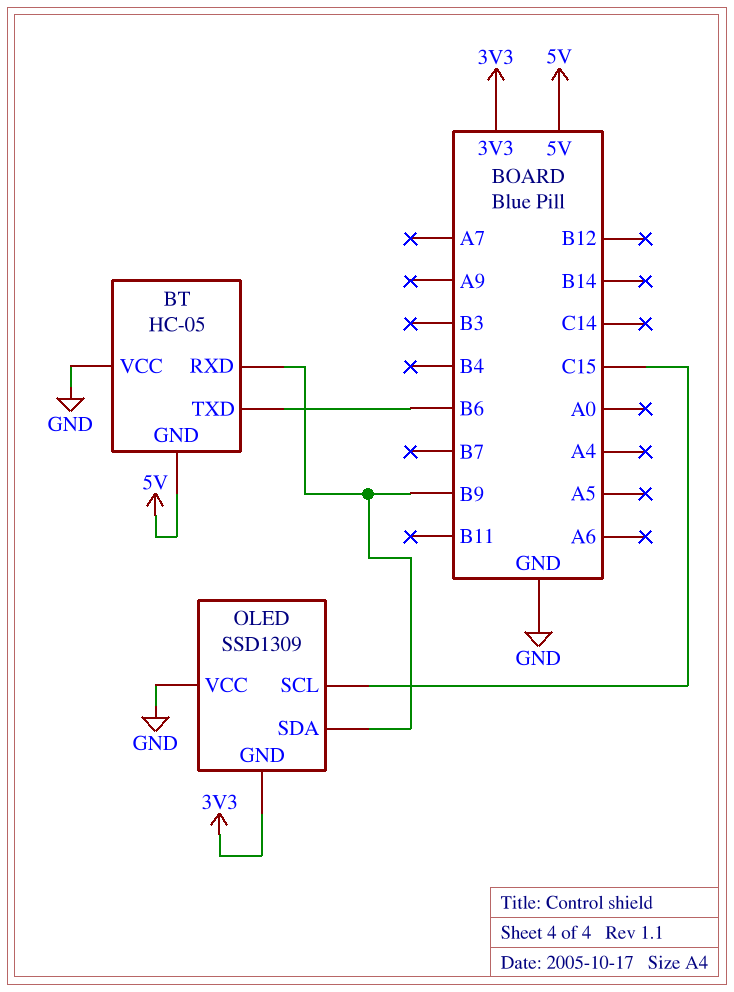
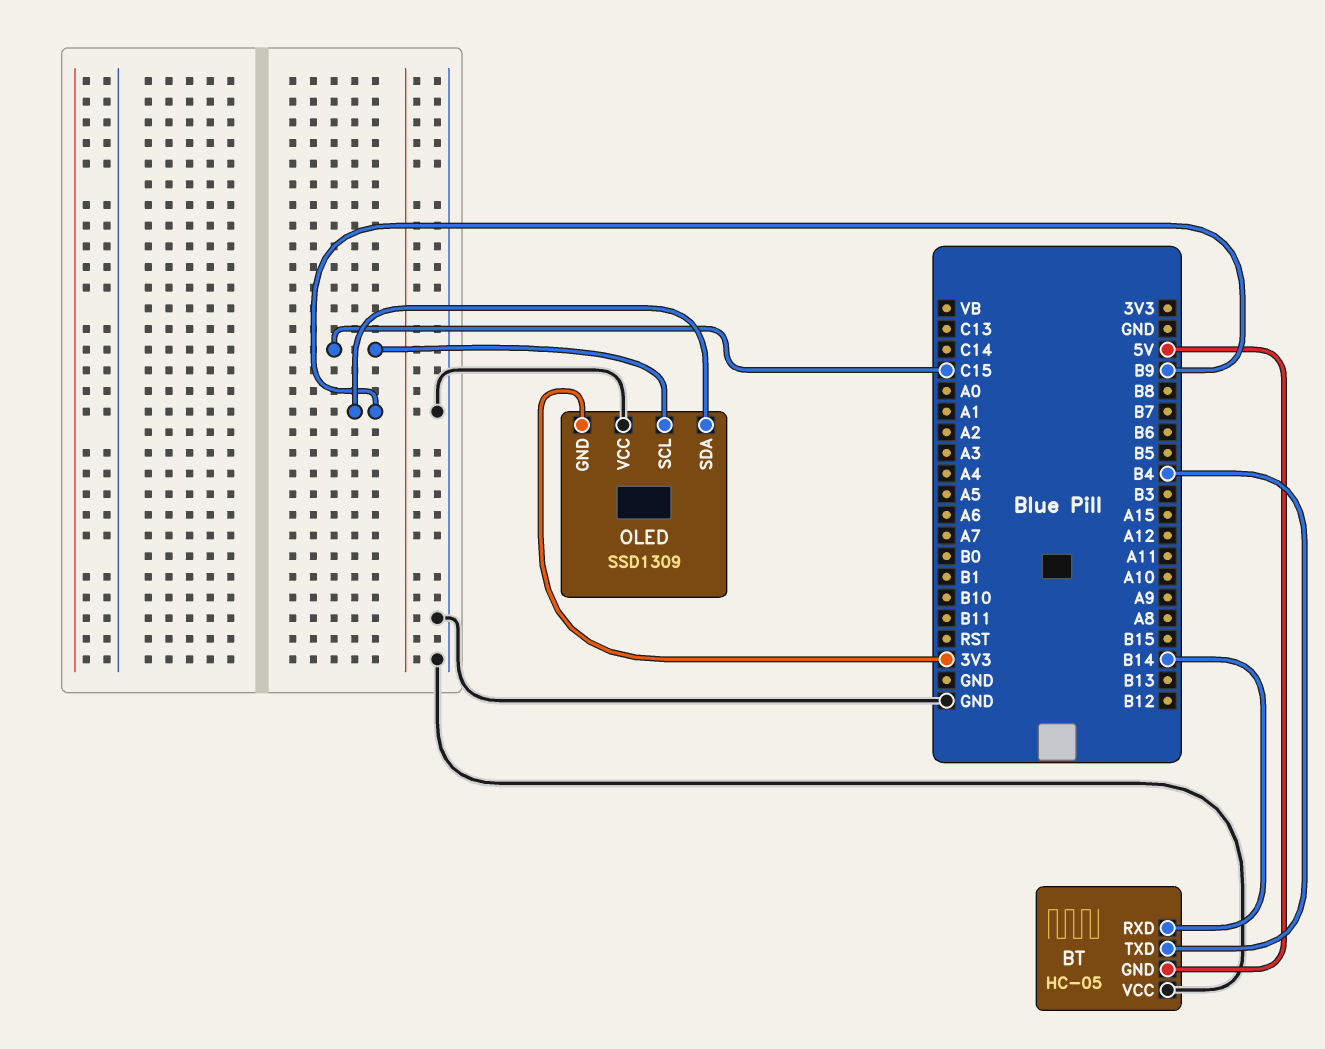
BT pin RXD: B9 -> B14
BT pin TXD: B6 -> B4

